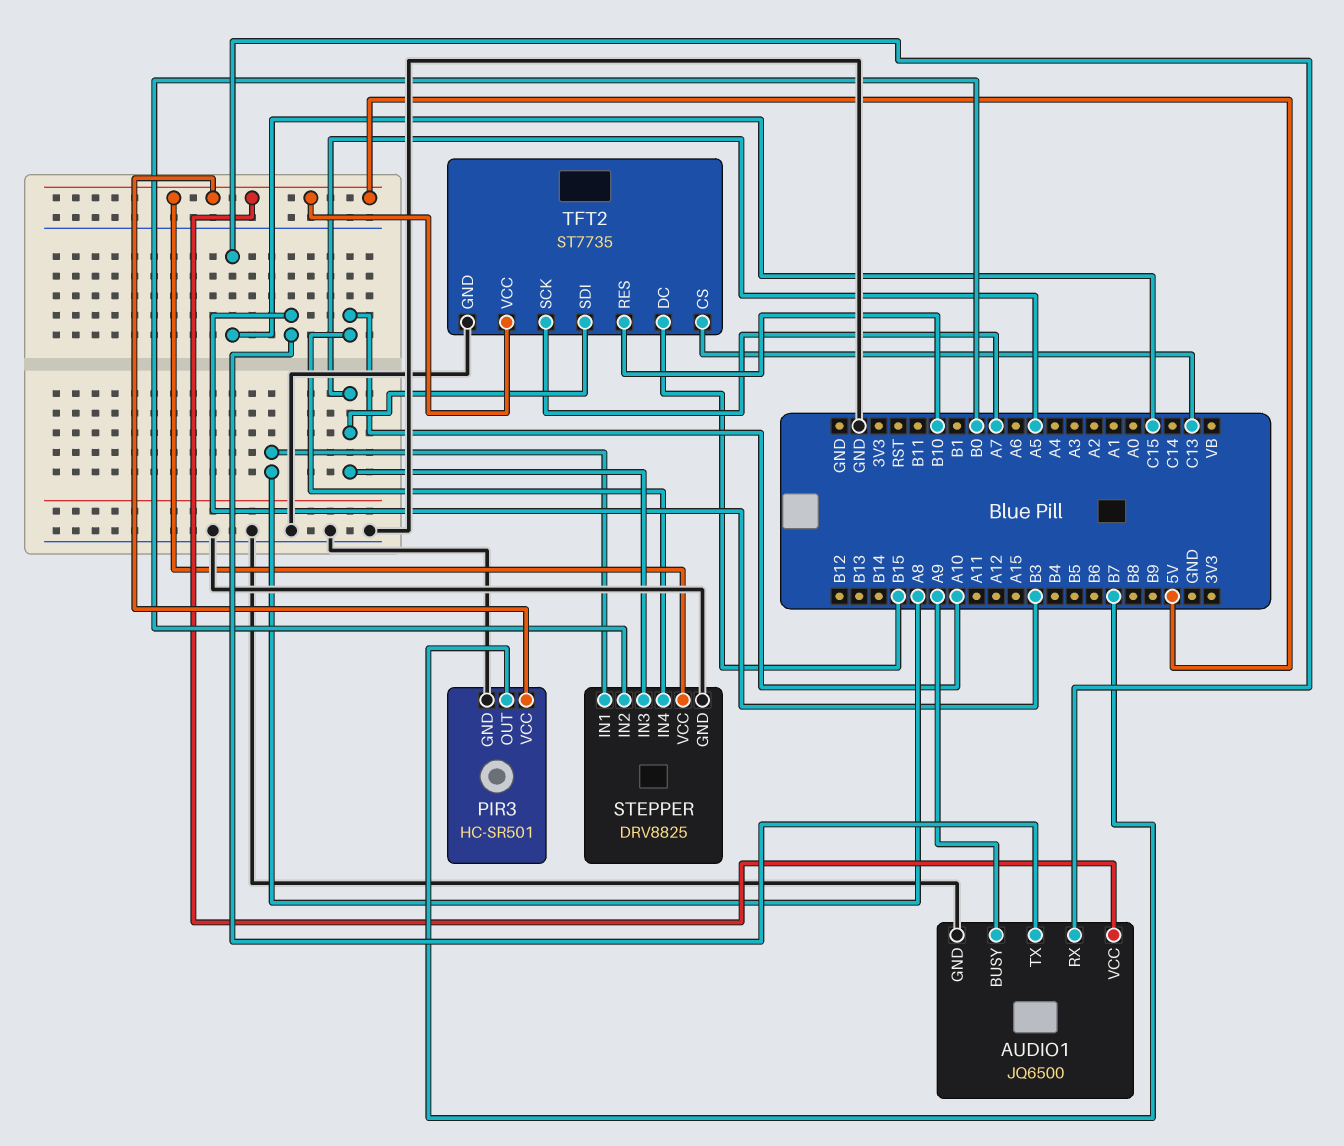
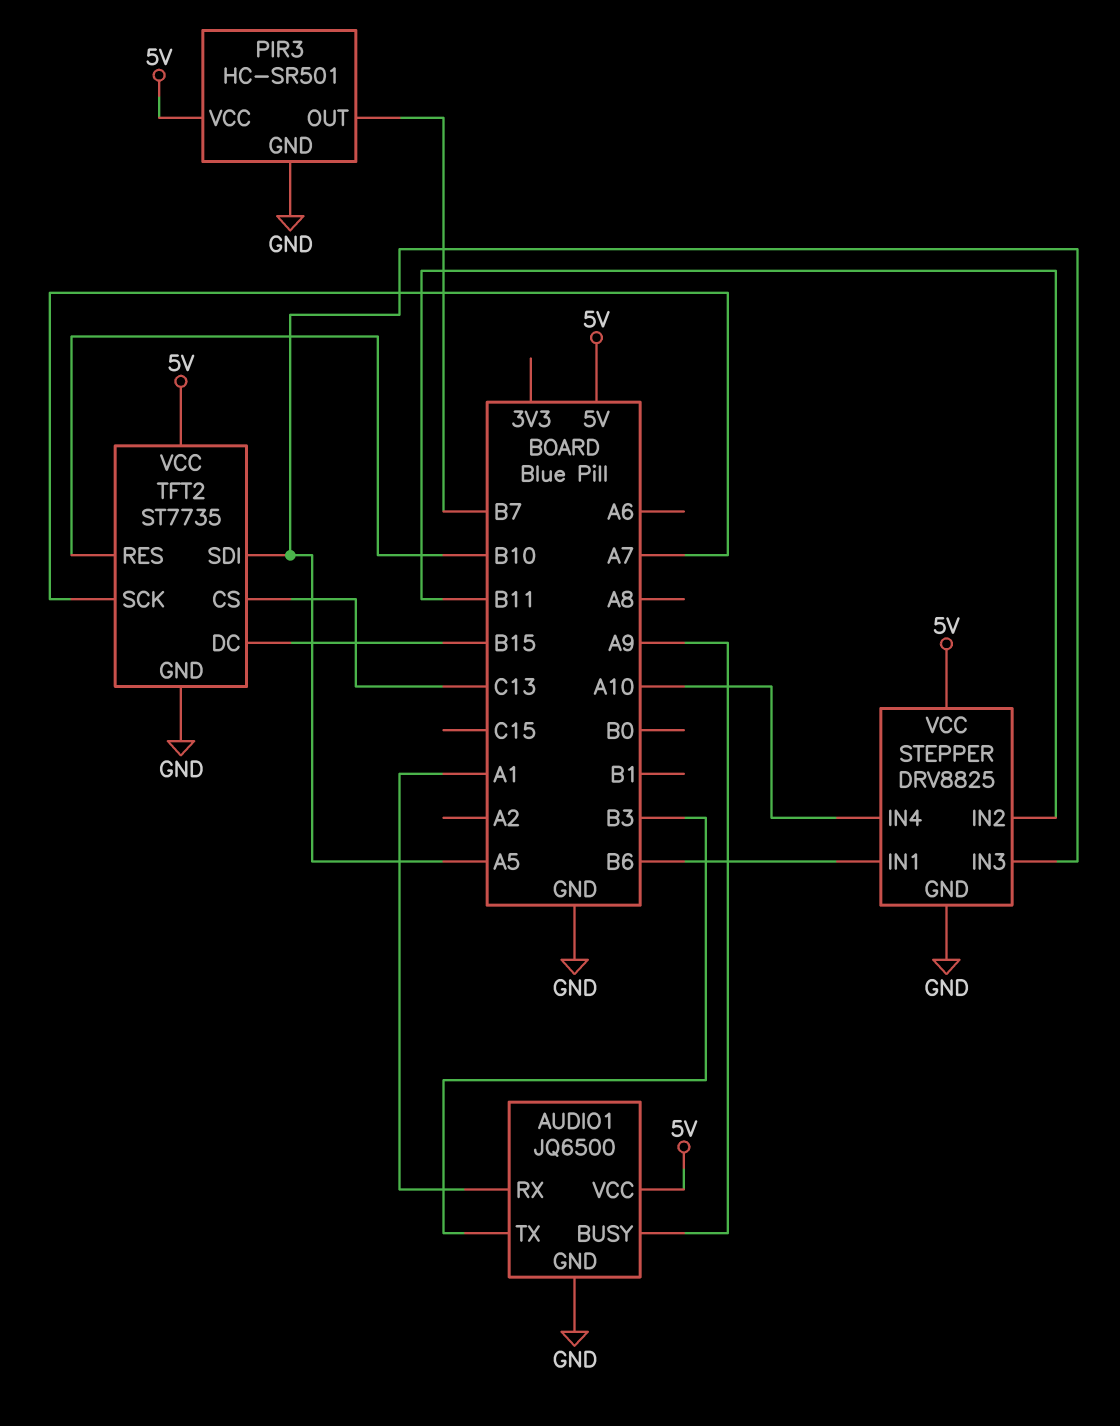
AUDIO1 pin RX: C15 -> A1
STEPPER pin IN1: A8 -> B6
STEPPER pin IN2: B0 -> B11

